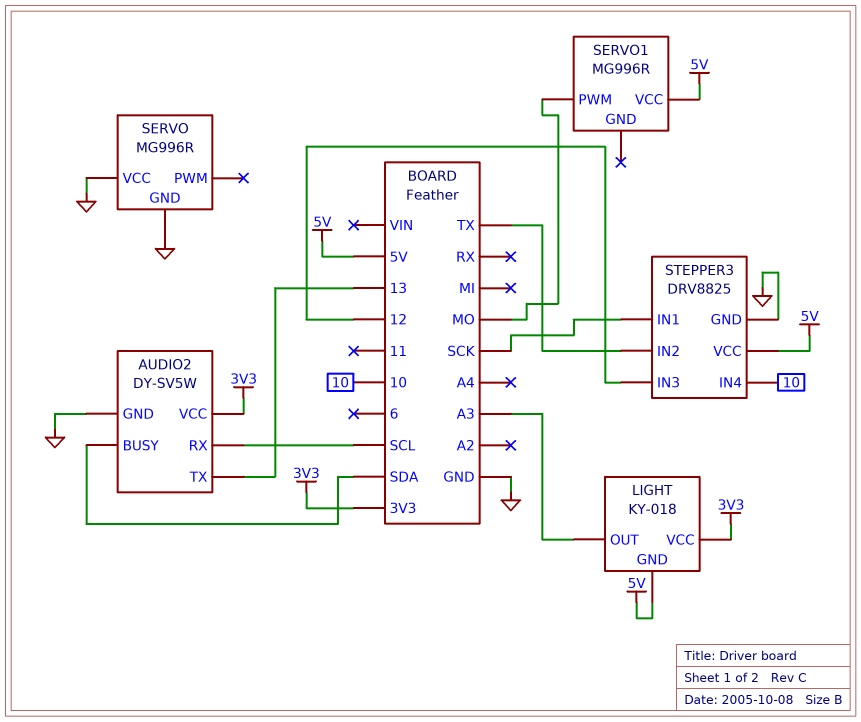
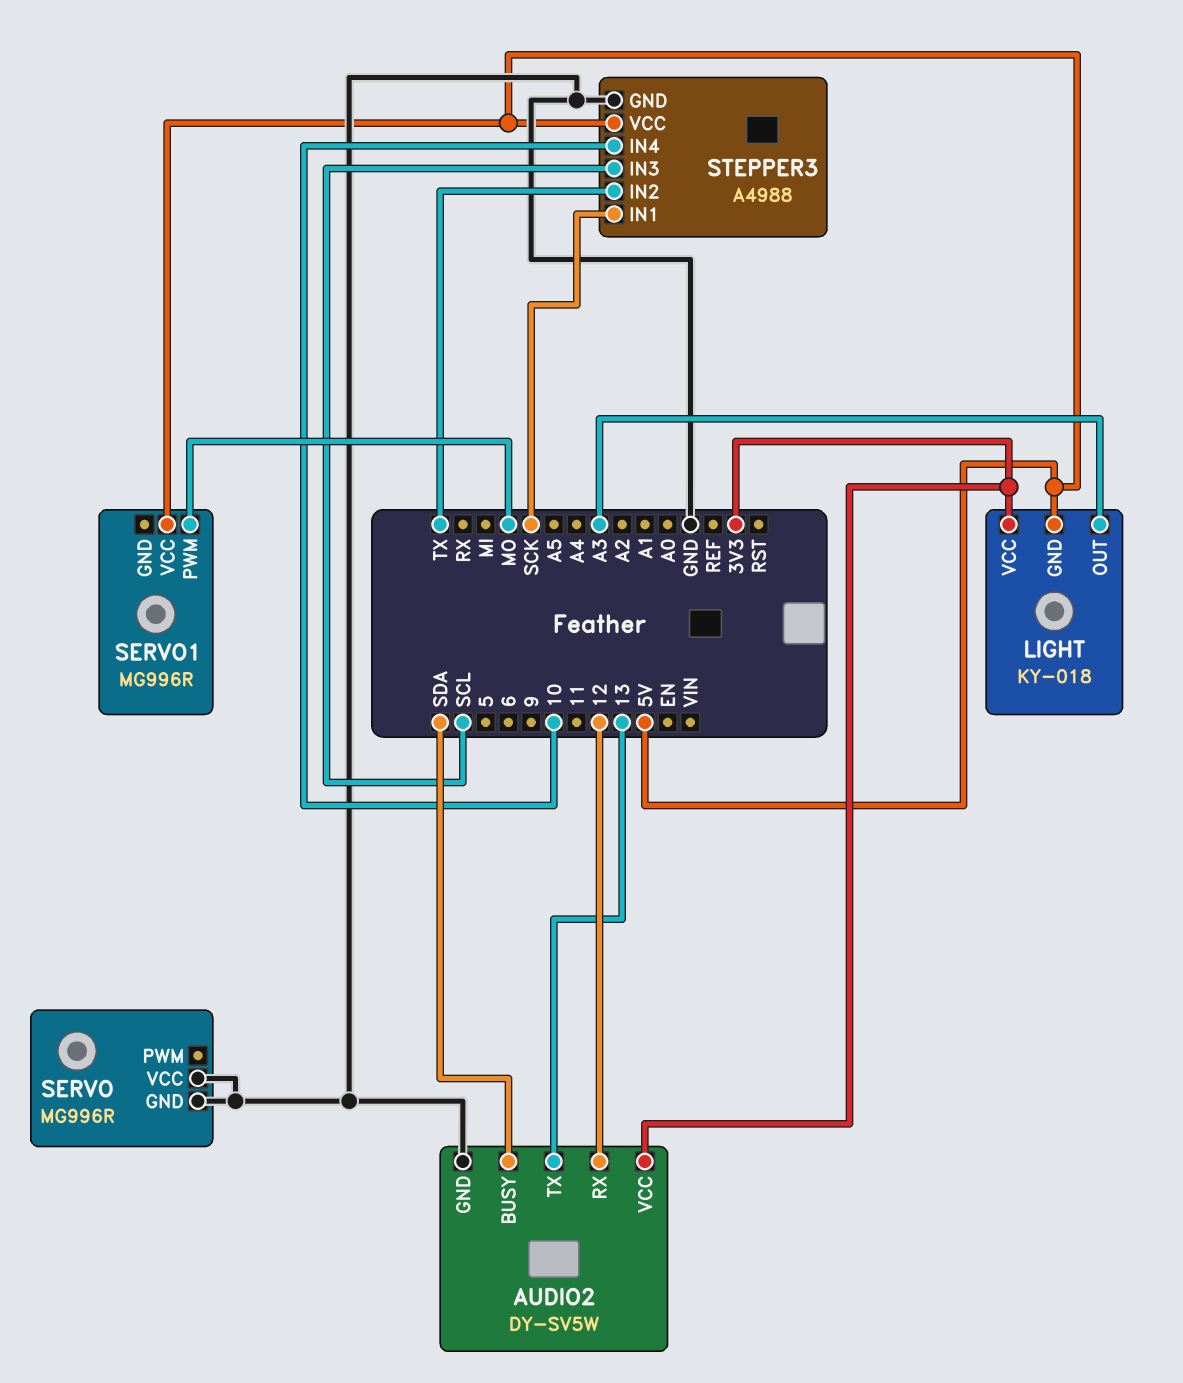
AUDIO2 pin RX: SCL -> 12
STEPPER3: DRV8825 -> A4988
STEPPER3 pin IN3: 12 -> SCL

